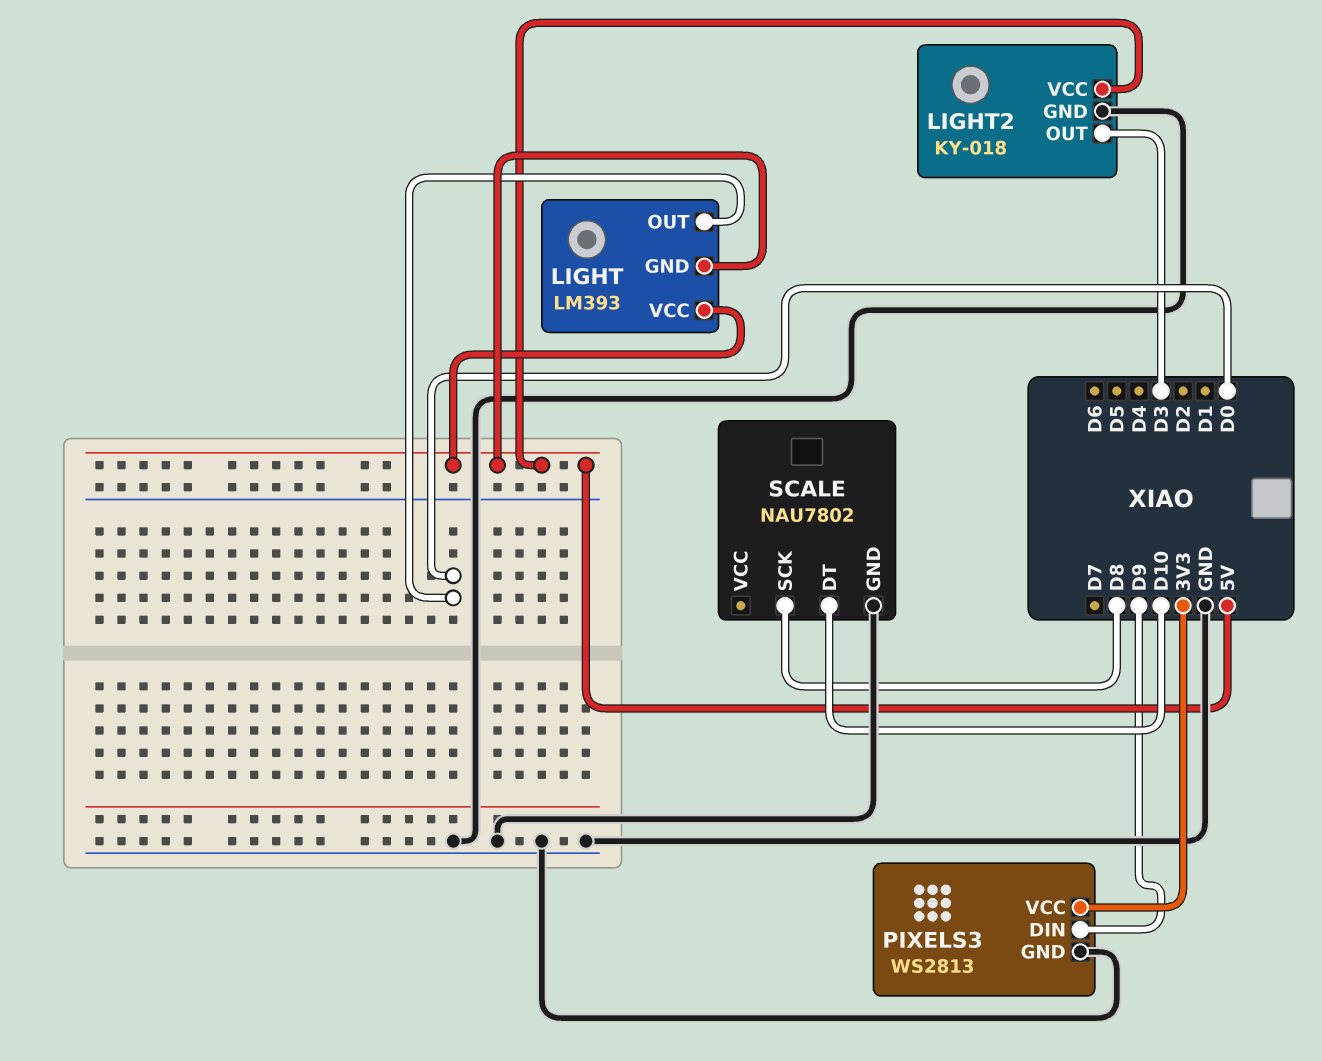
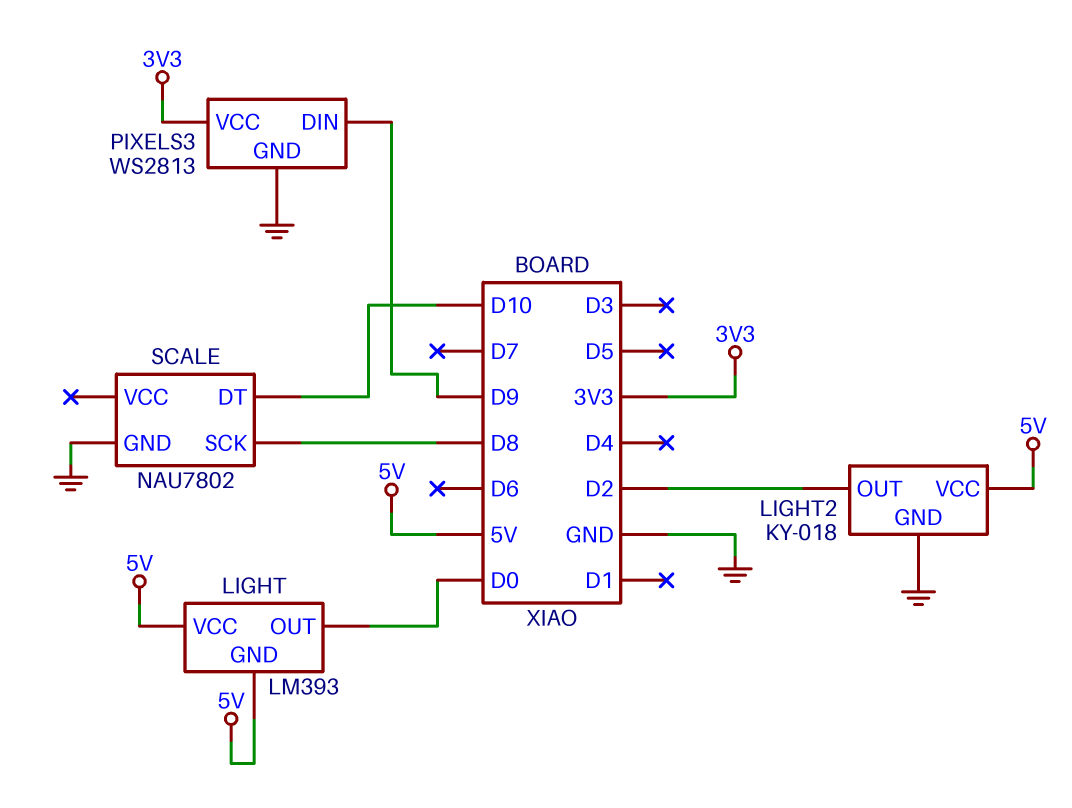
LIGHT2 pin OUT: D3 -> D2

